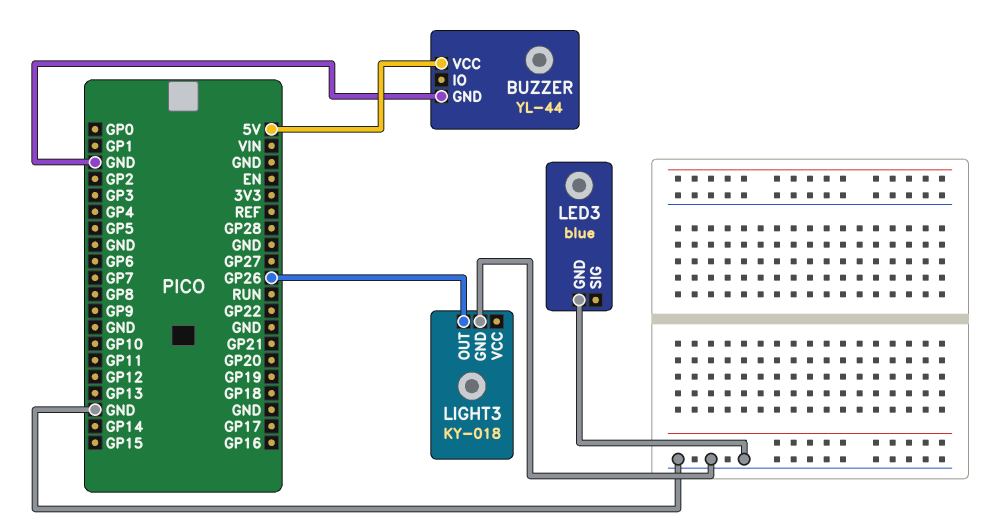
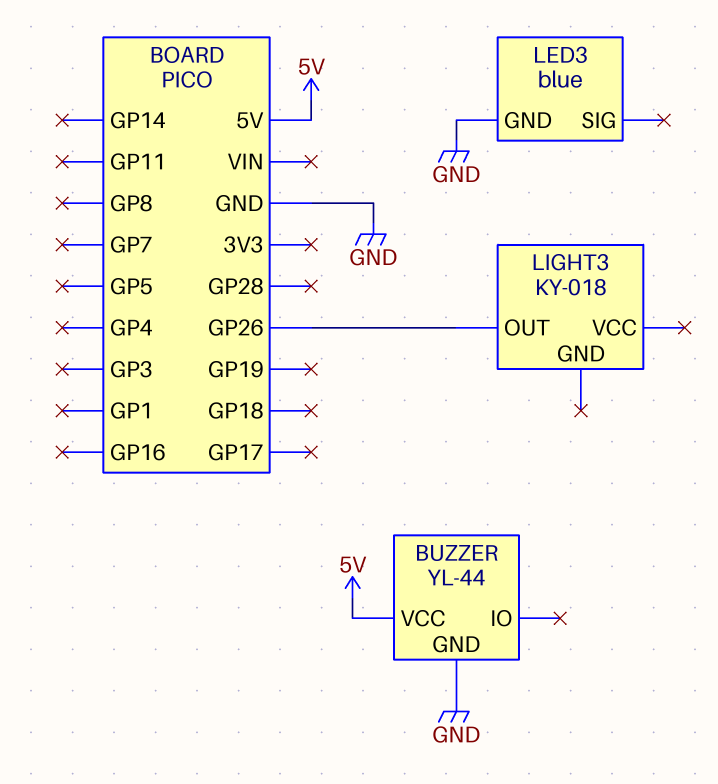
LIGHT3 pin GND: GND -> none

